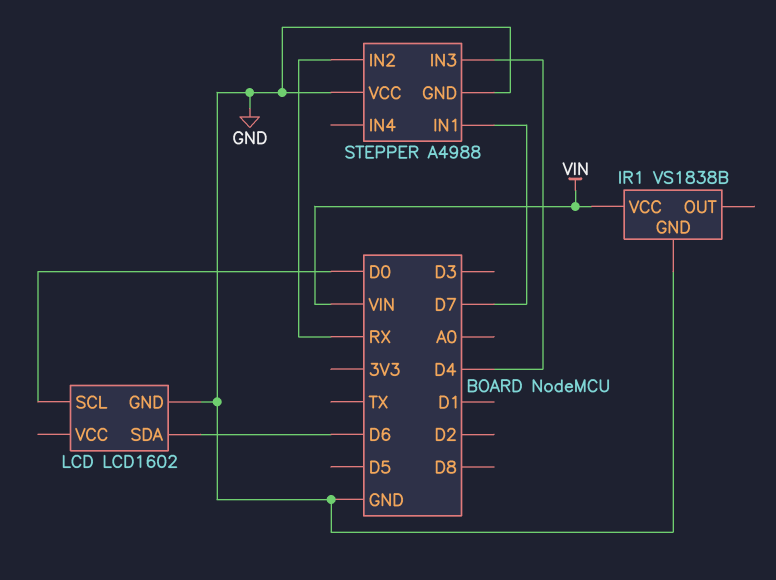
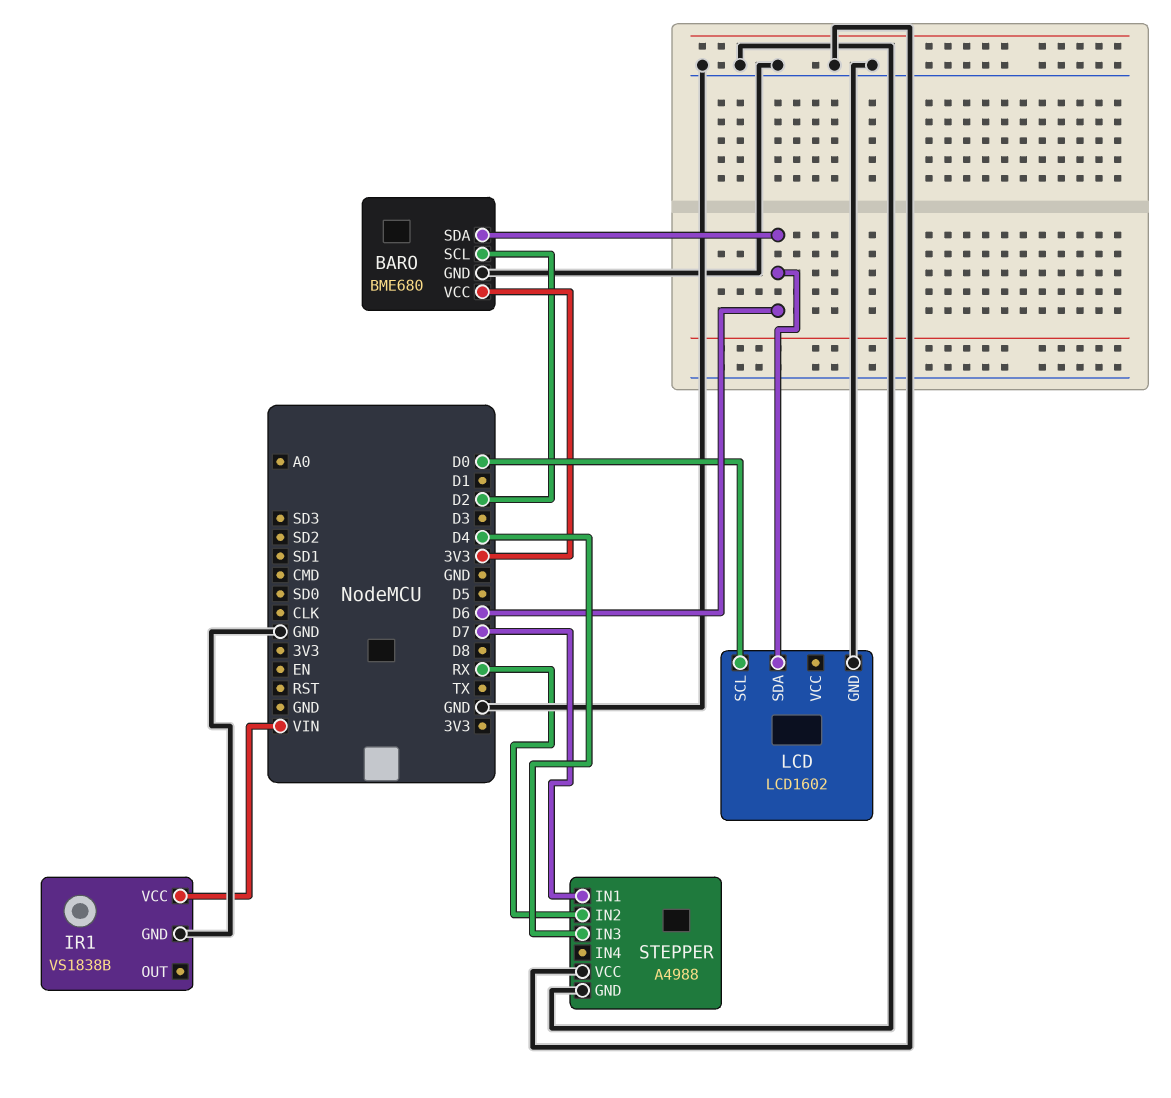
BARO: none -> BME680
BARO pin GND: none -> GND
BARO pin SCL: none -> D2
BARO pin SDA: none -> D6
BARO pin VCC: none -> 3V3

